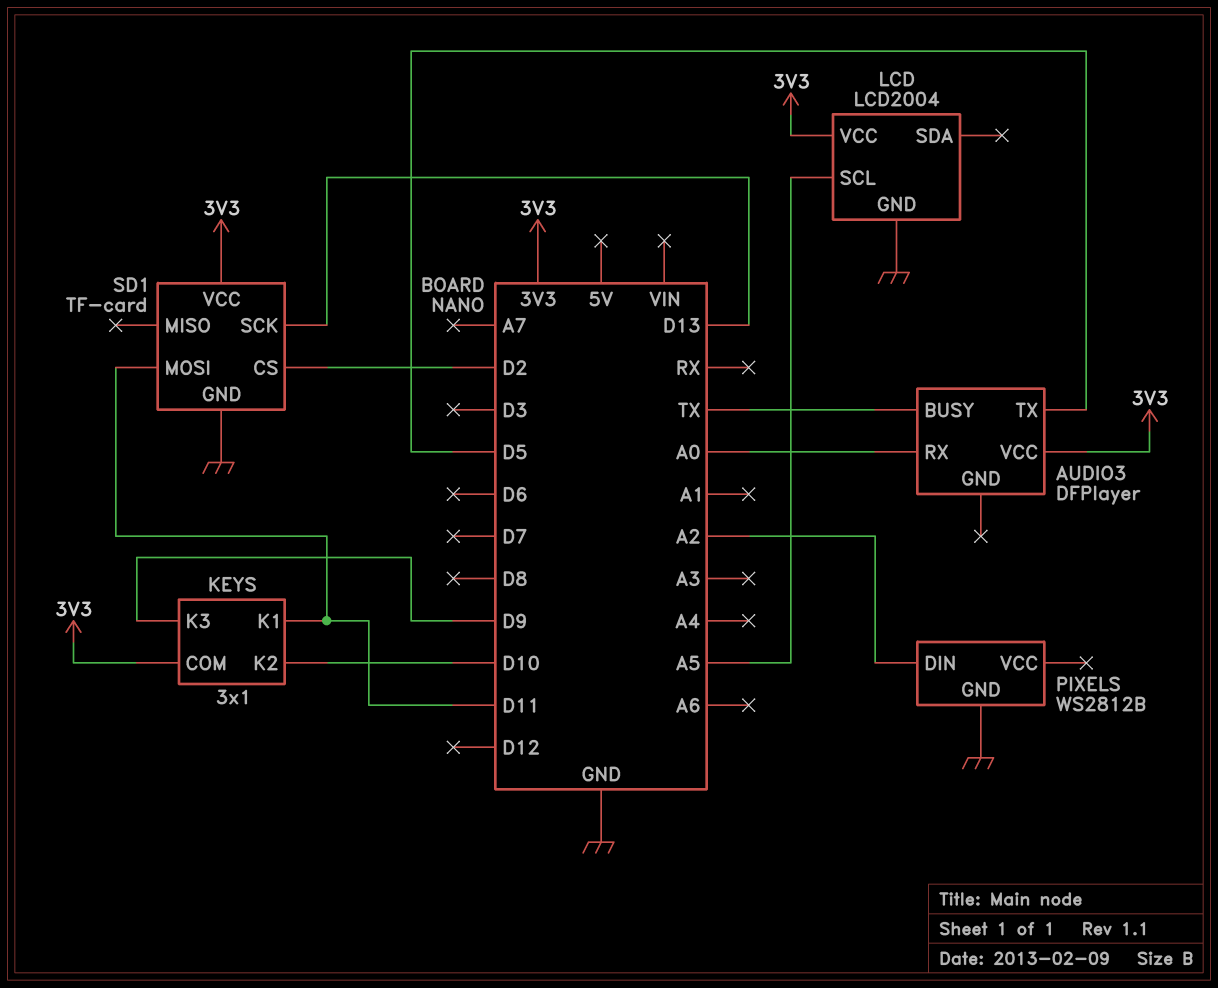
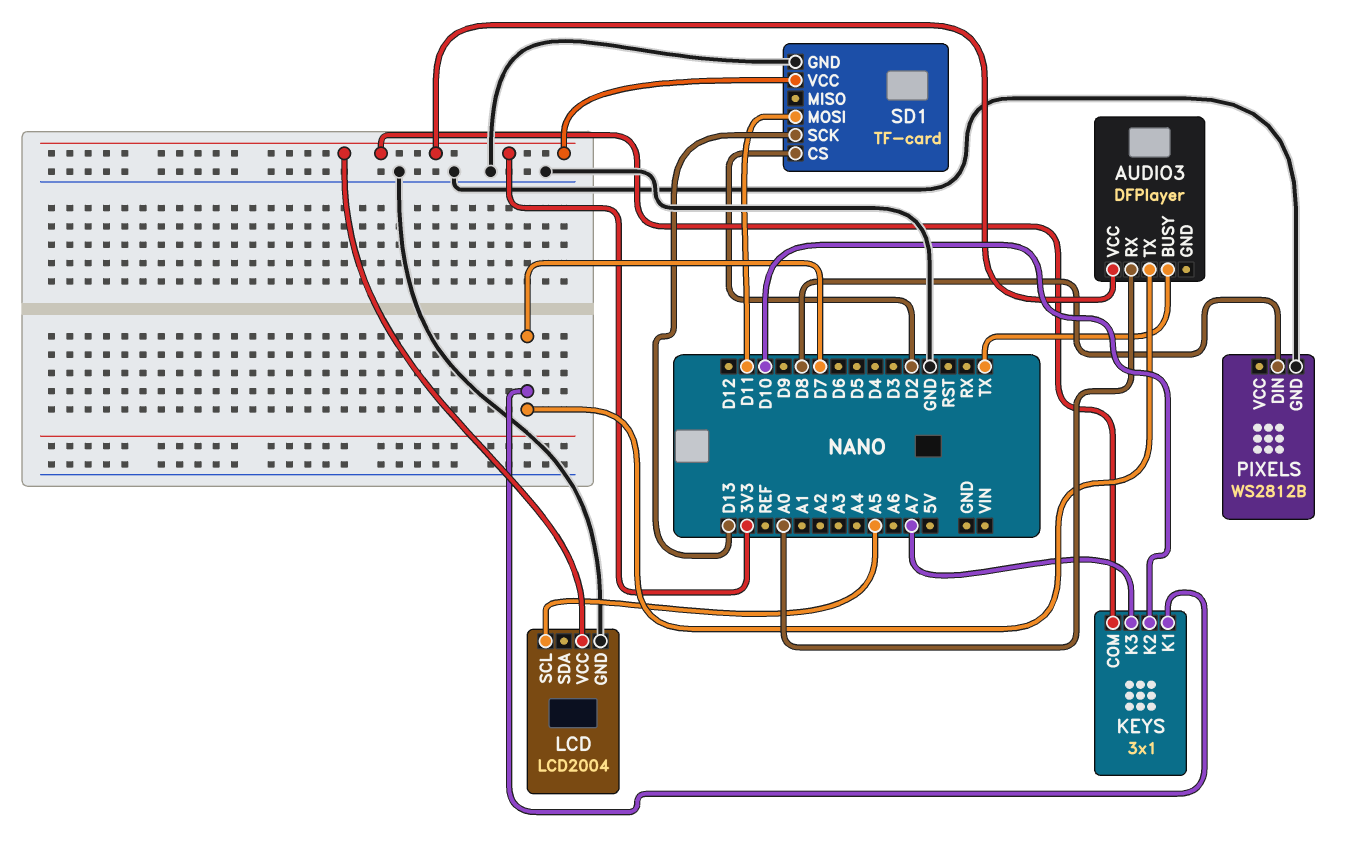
AUDIO3 pin TX: D5 -> D7
KEYS pin K1: D11 -> D7
KEYS pin K3: D9 -> A7
PIXELS pin DIN: A2 -> D8

